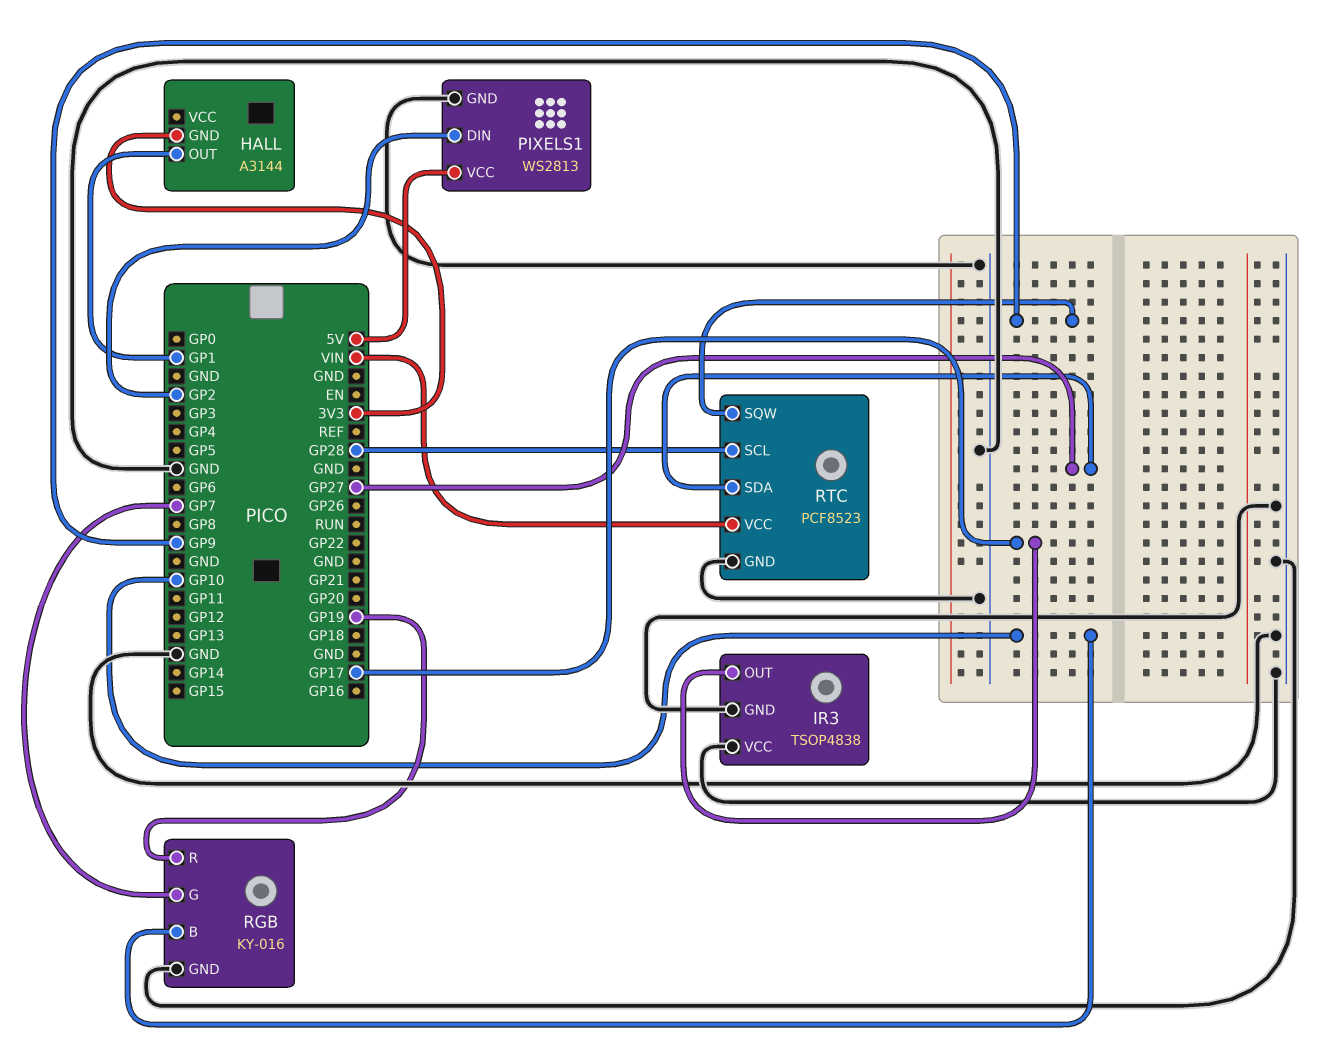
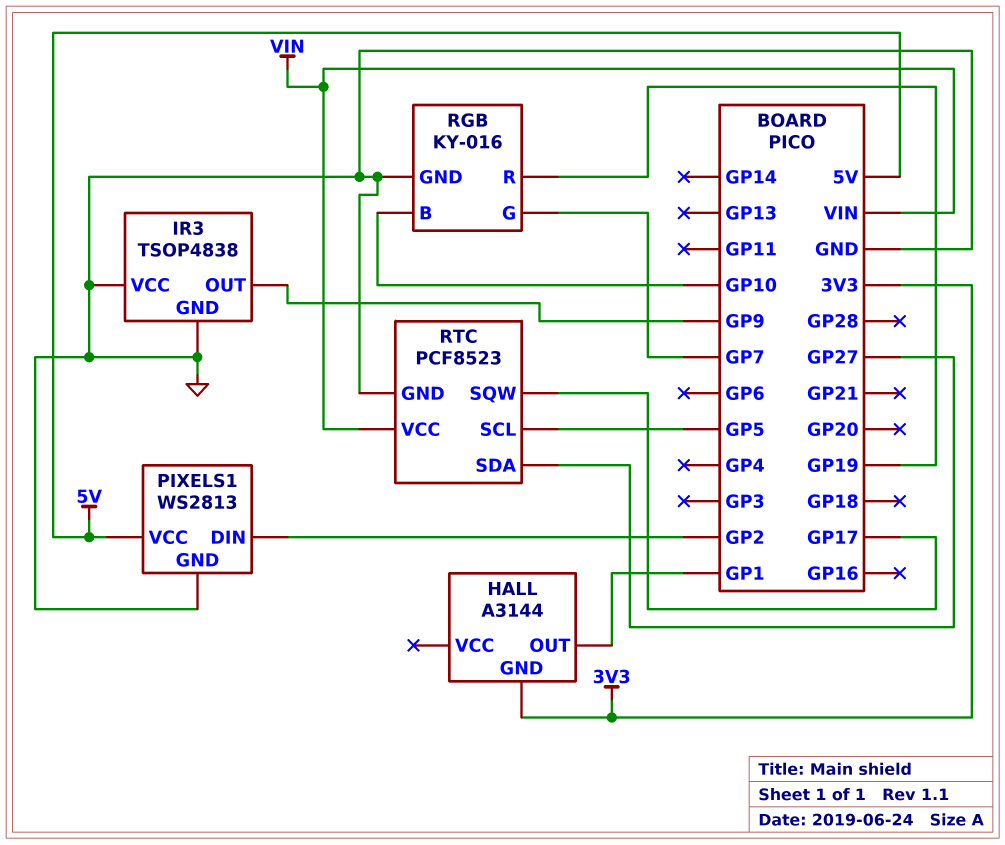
IR3 pin OUT: GP17 -> GP9
RTC pin SCL: GP28 -> GP5
RTC pin SQW: GP9 -> GP17

